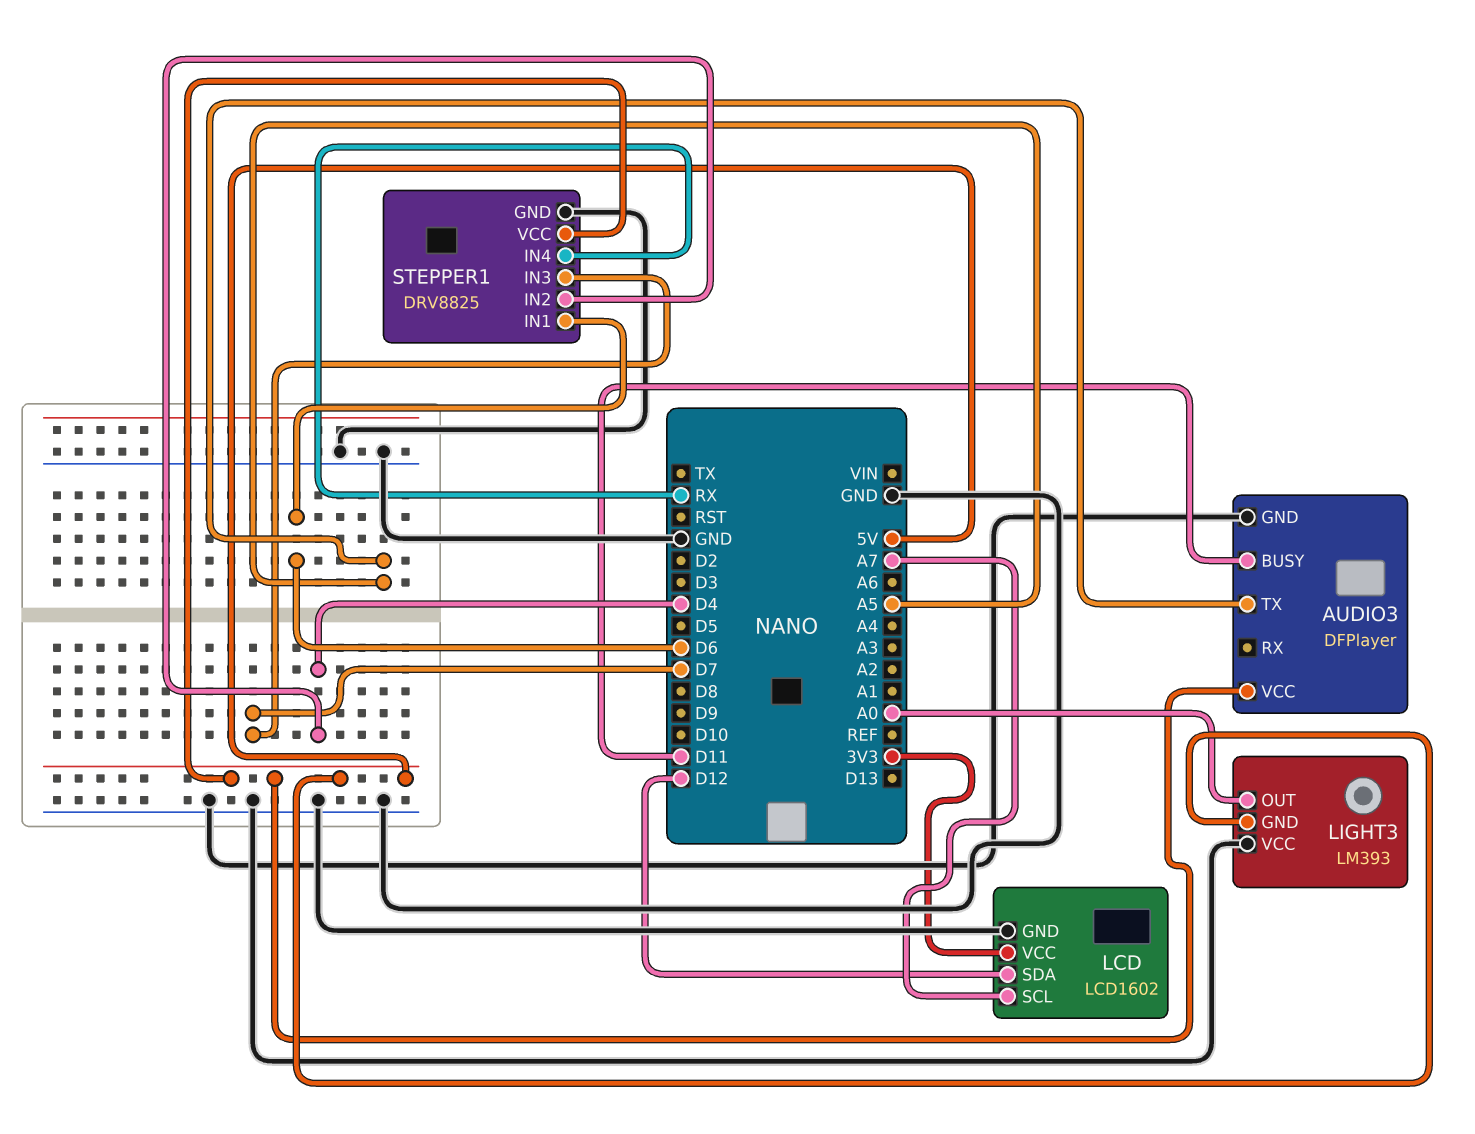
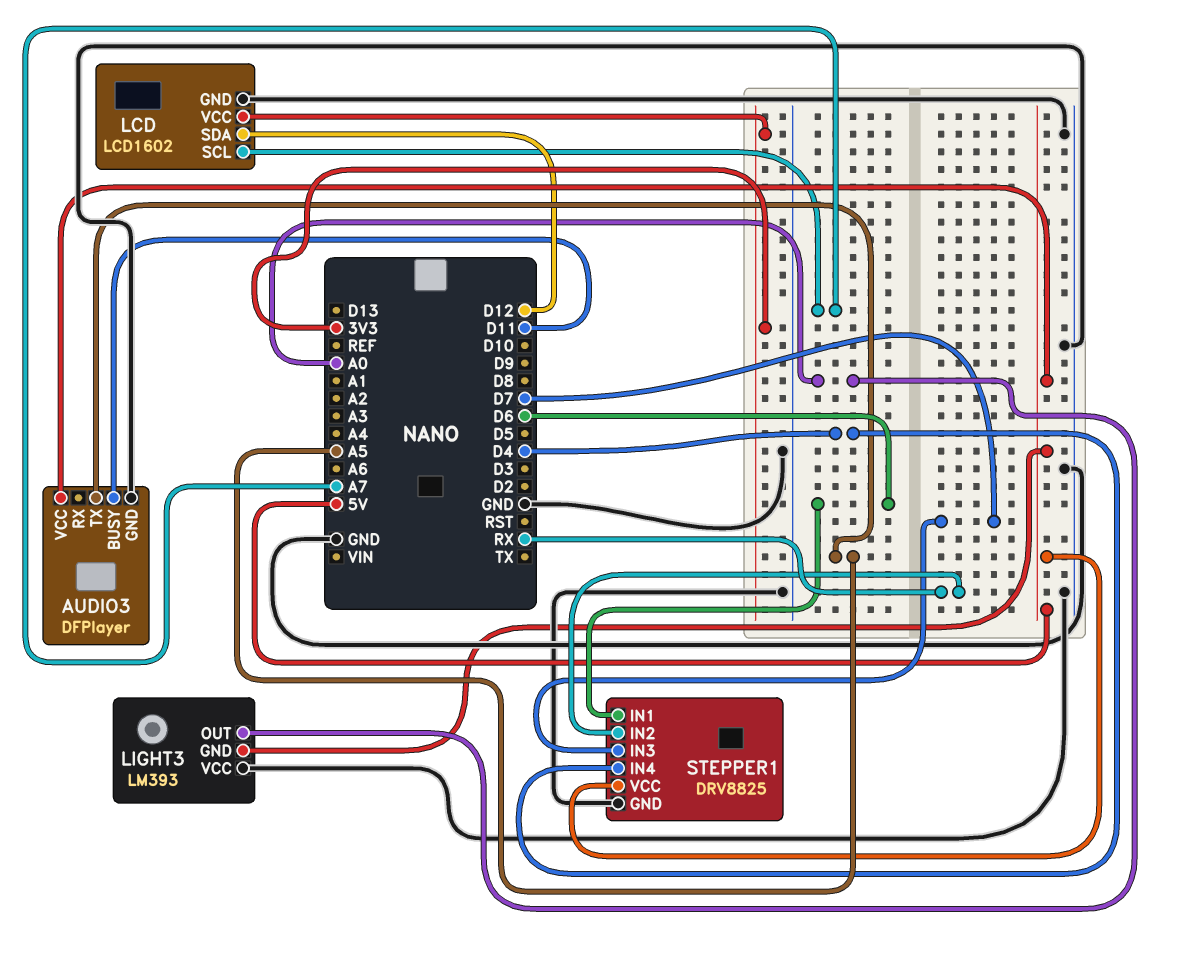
STEPPER1 pin IN2: D4 -> RX
STEPPER1 pin IN4: RX -> D4

